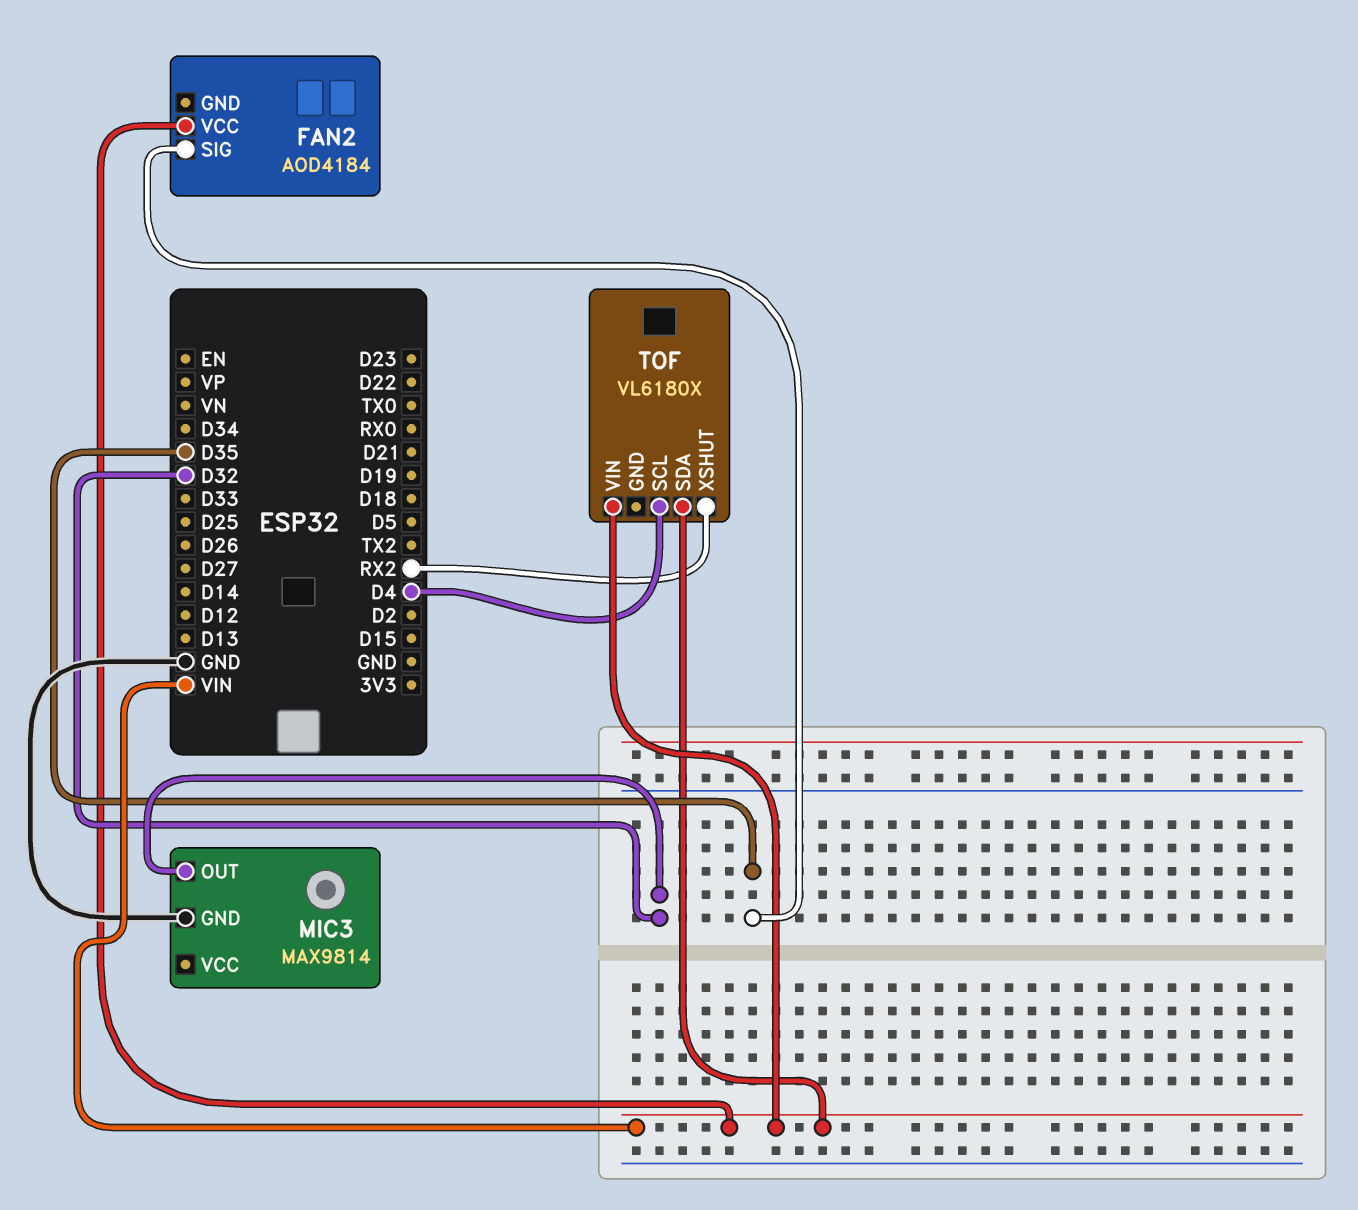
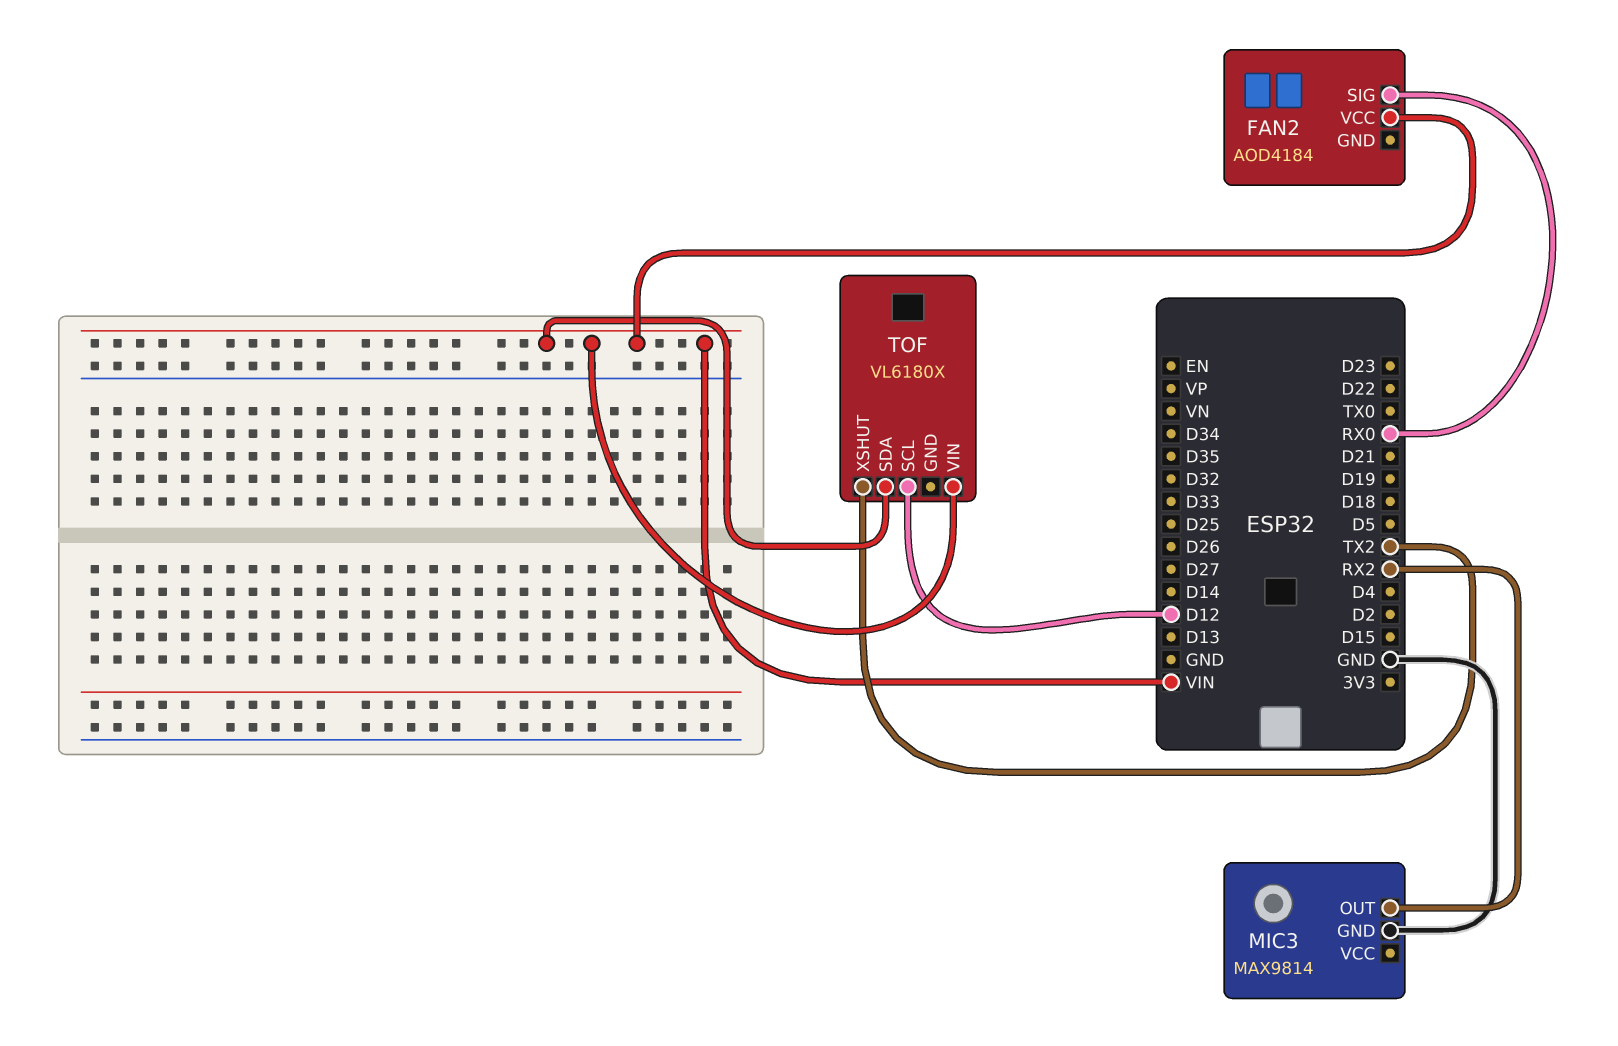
FAN2 pin SIG: D35 -> RX0
MIC3 pin OUT: D32 -> RX2
TOF pin SCL: D4 -> D12
TOF pin XSHUT: RX2 -> TX2

